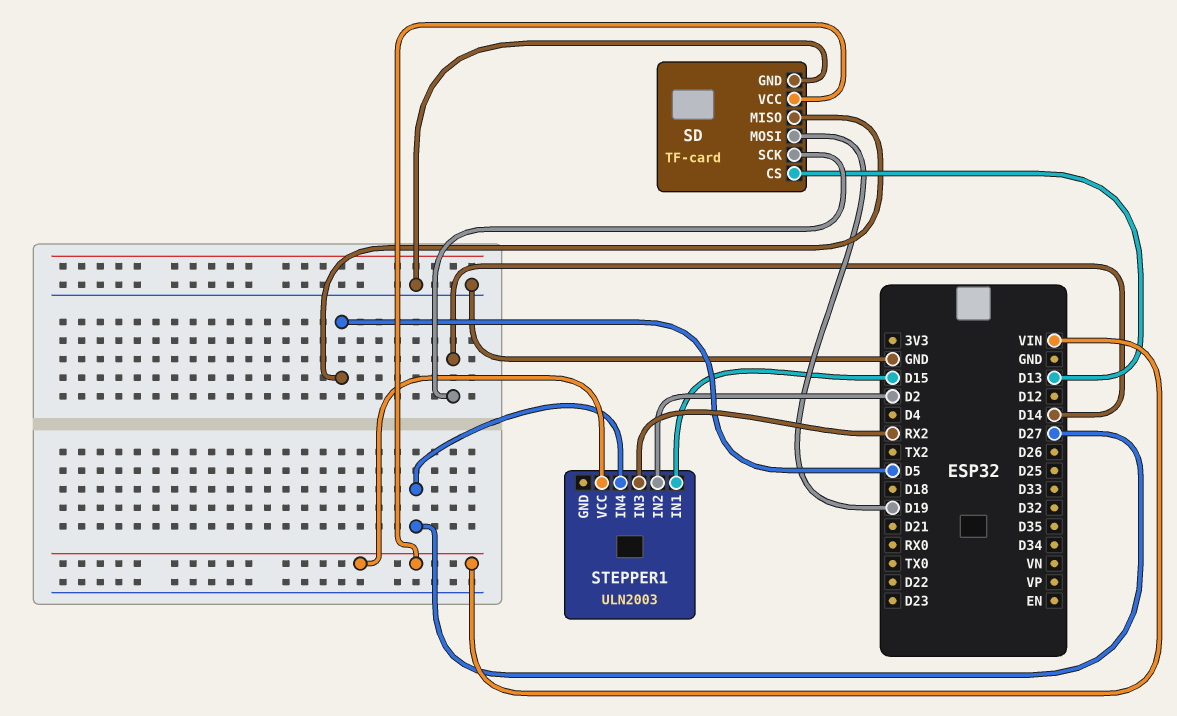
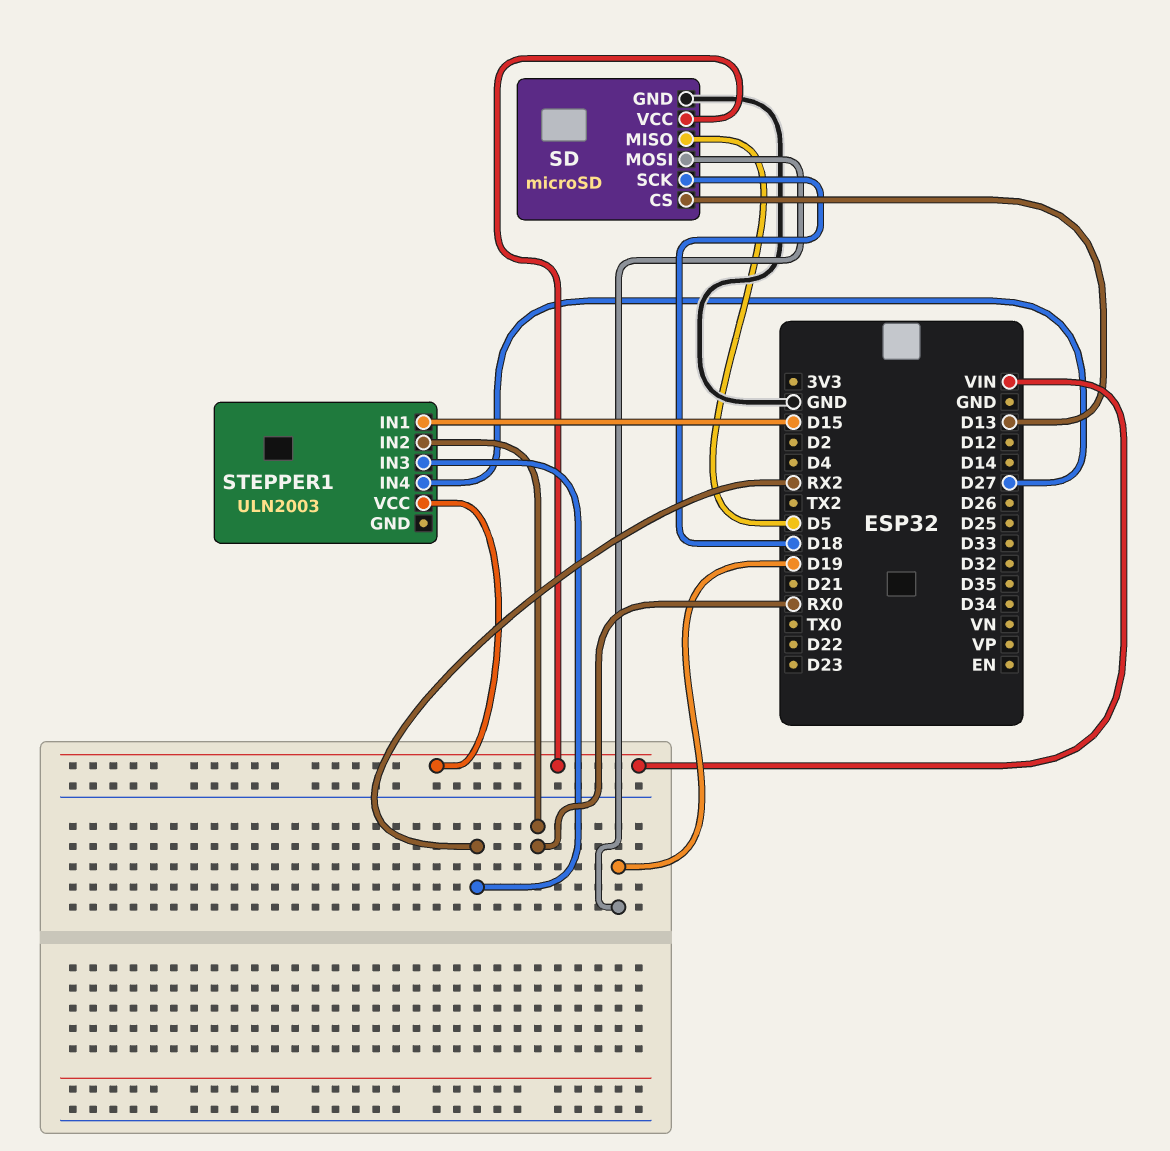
SD: TF-card -> microSD
SD pin SCK: D14 -> D18
STEPPER1 pin IN2: D2 -> RX0

